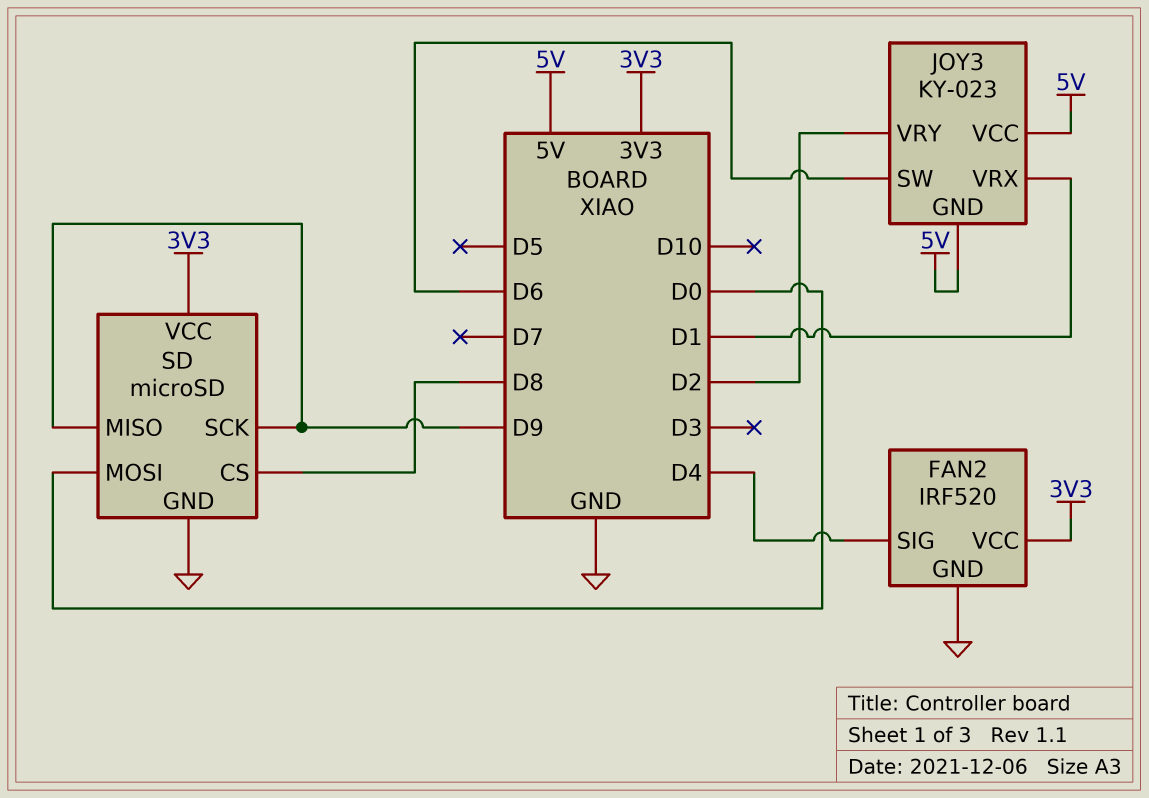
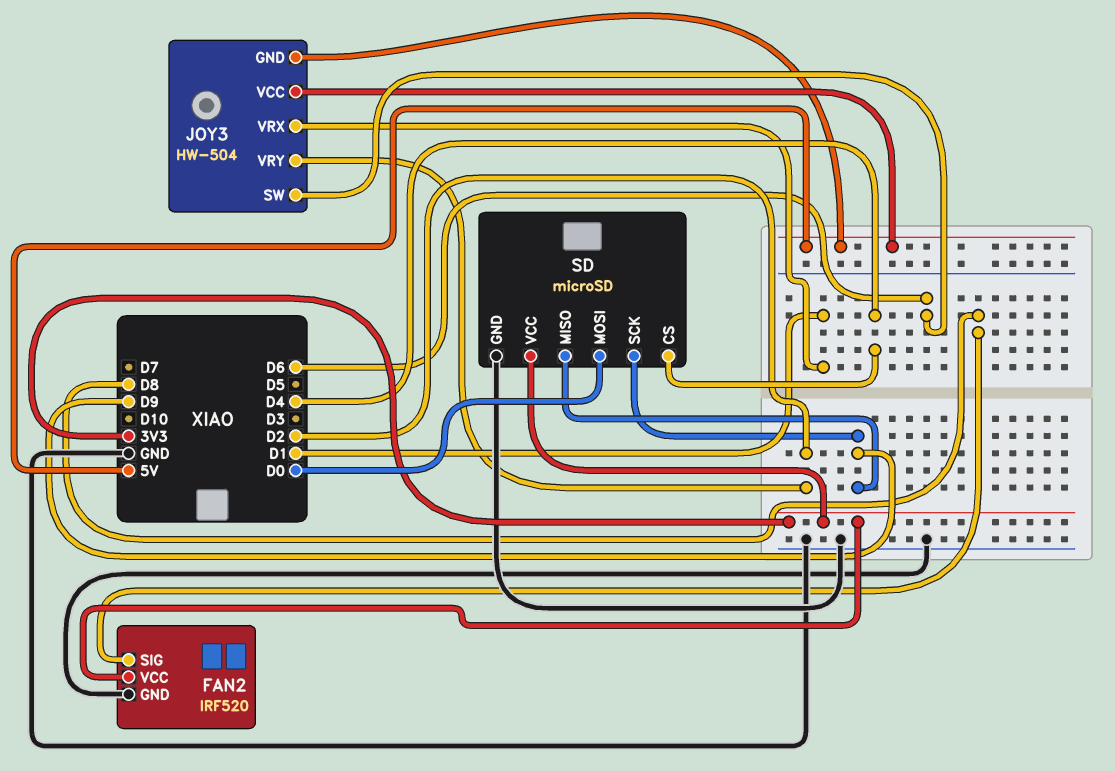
FAN2 pin SIG: D4 -> D8
JOY3: KY-023 -> HW-504
SD pin CS: D8 -> D4

